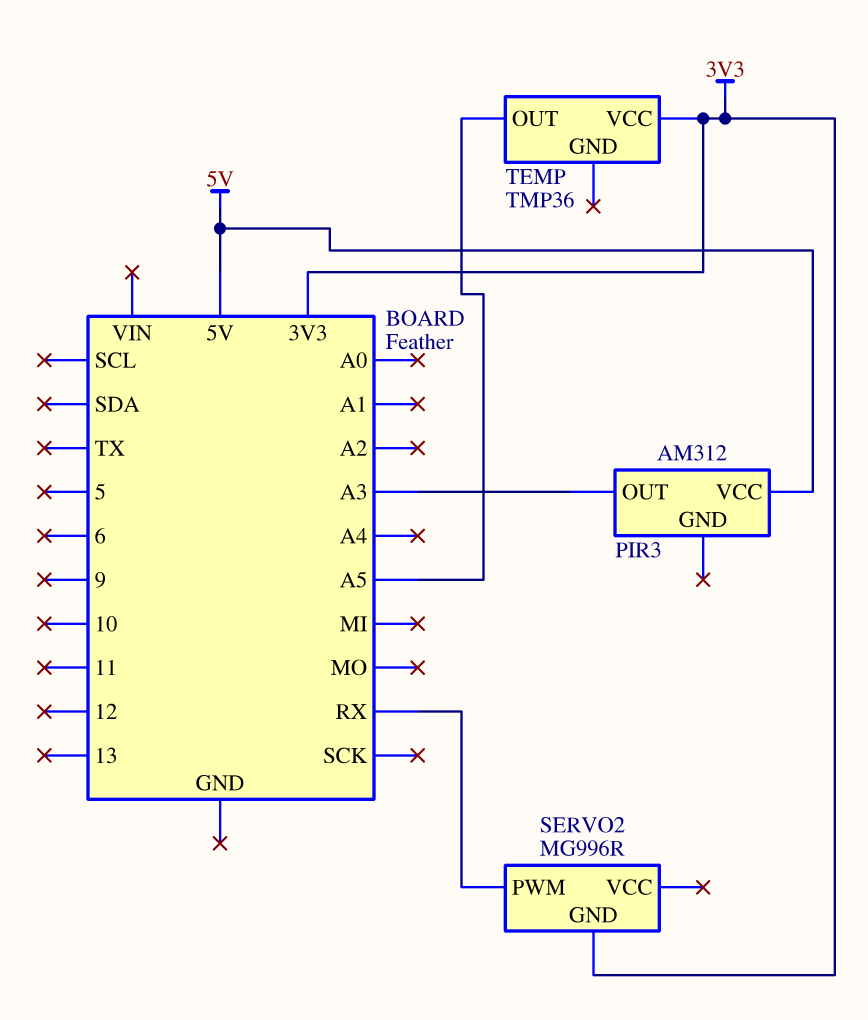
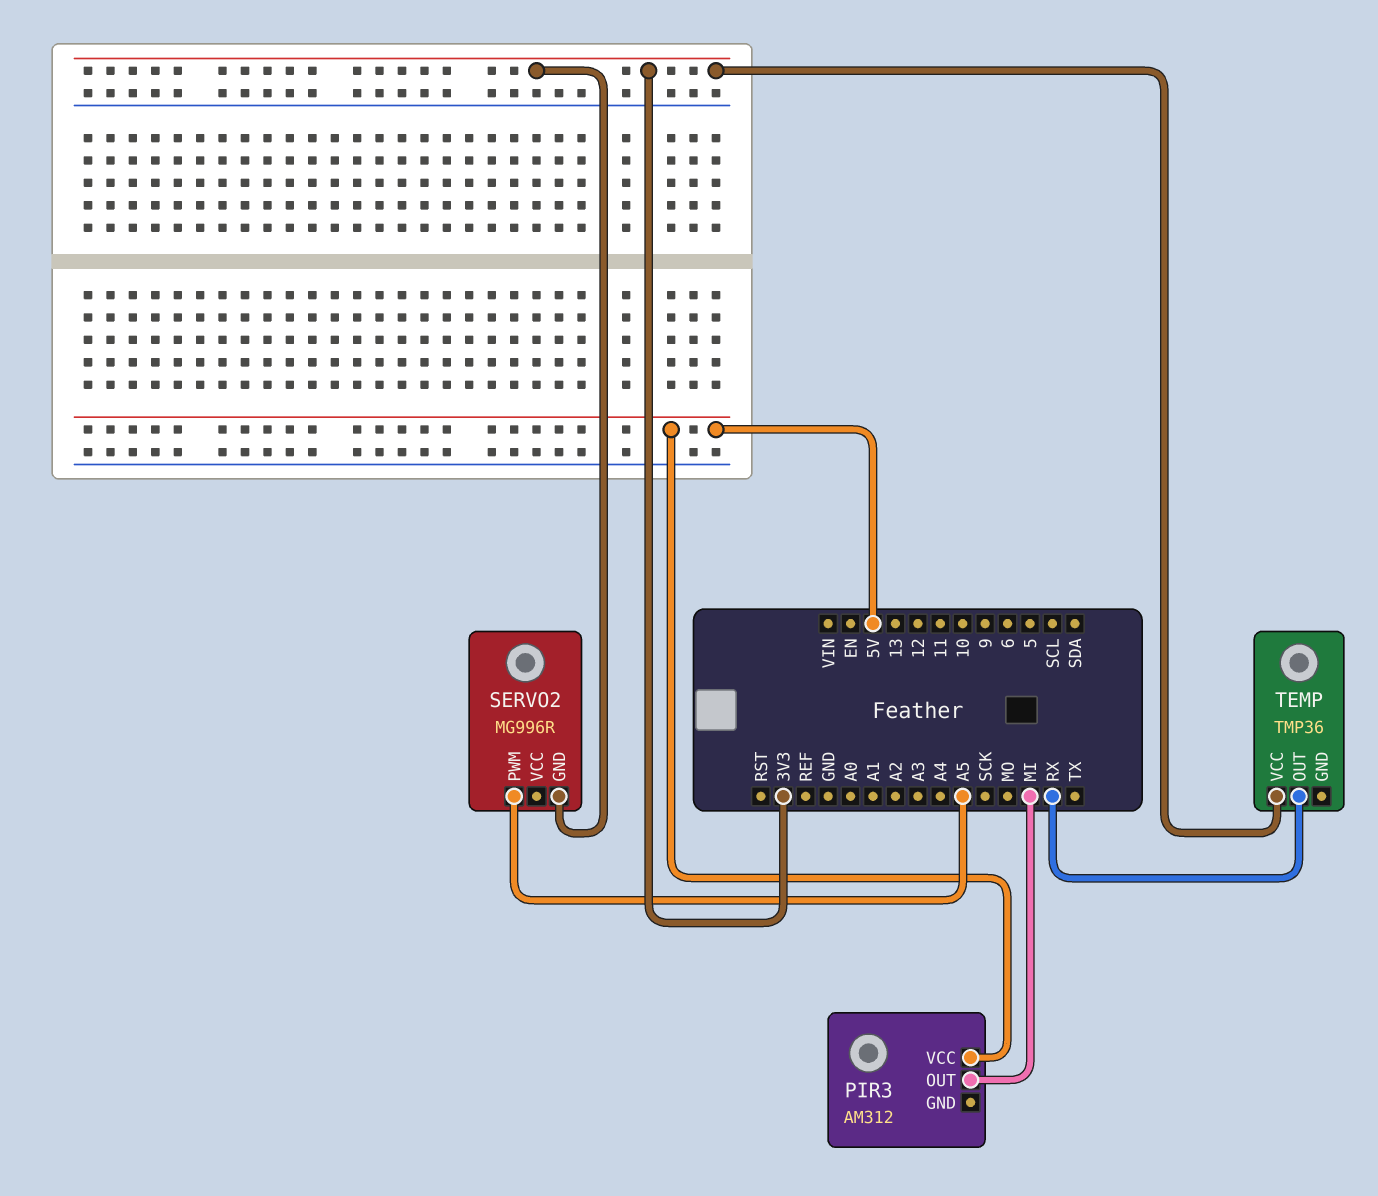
PIR3 pin OUT: A3 -> MI
SERVO2 pin PWM: RX -> A5
TEMP pin OUT: A5 -> RX

